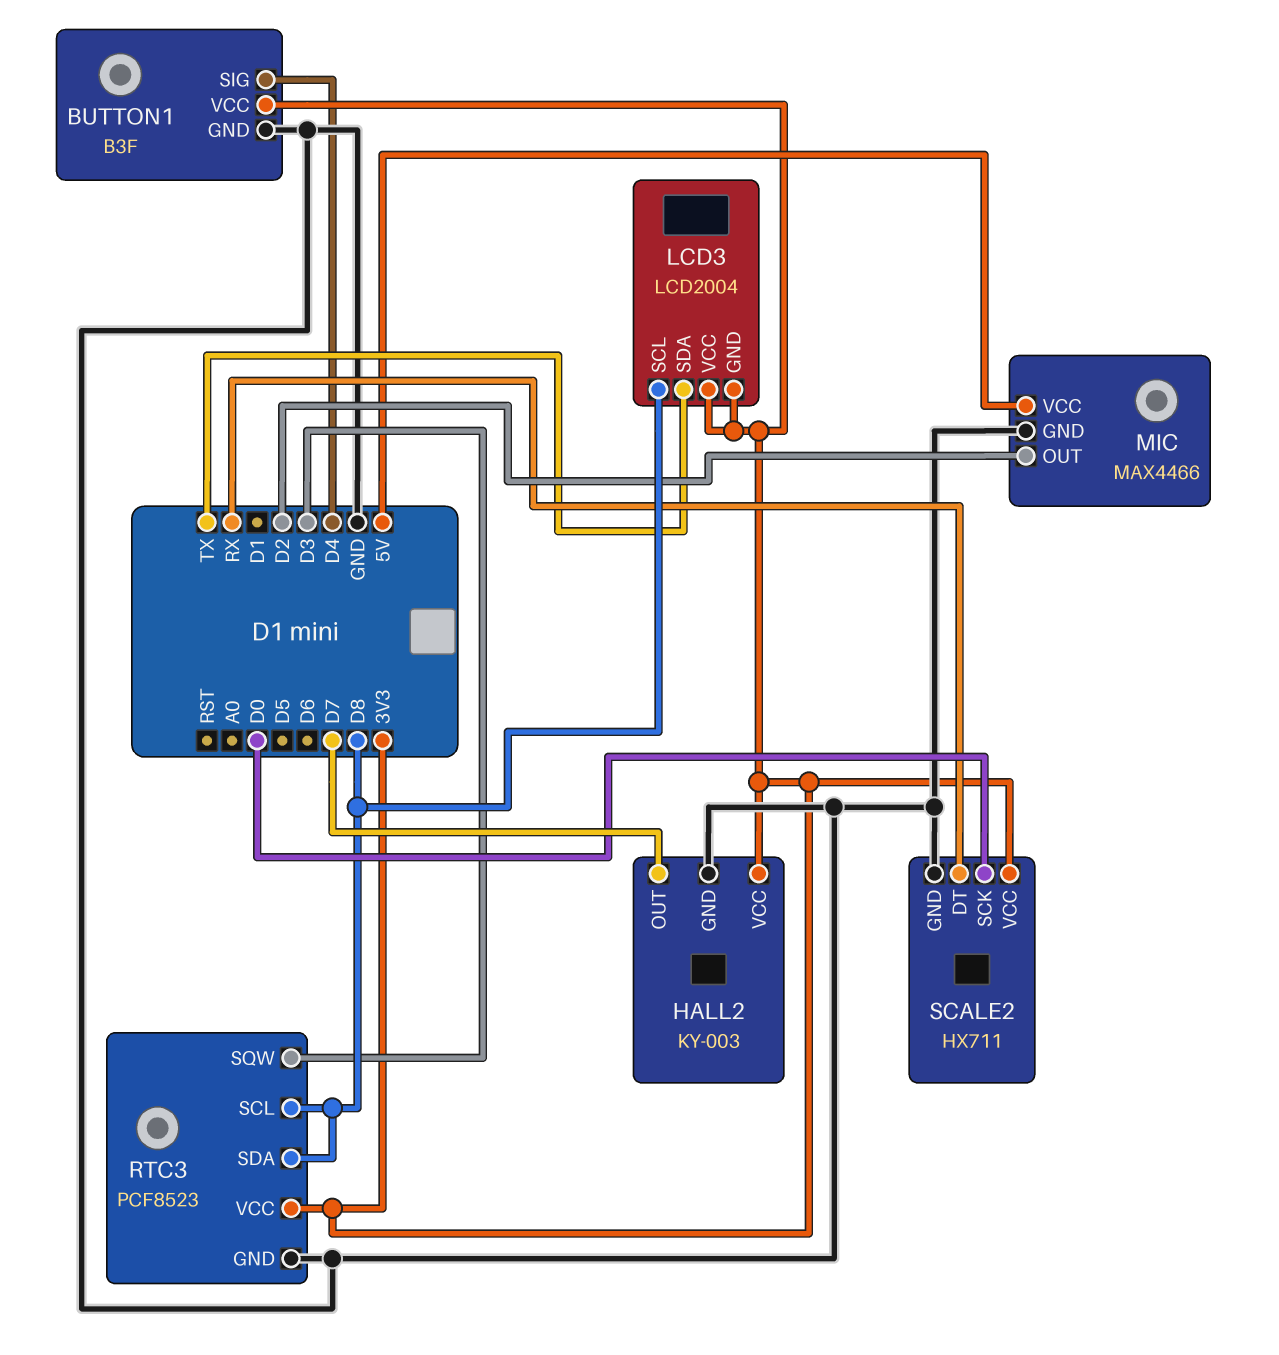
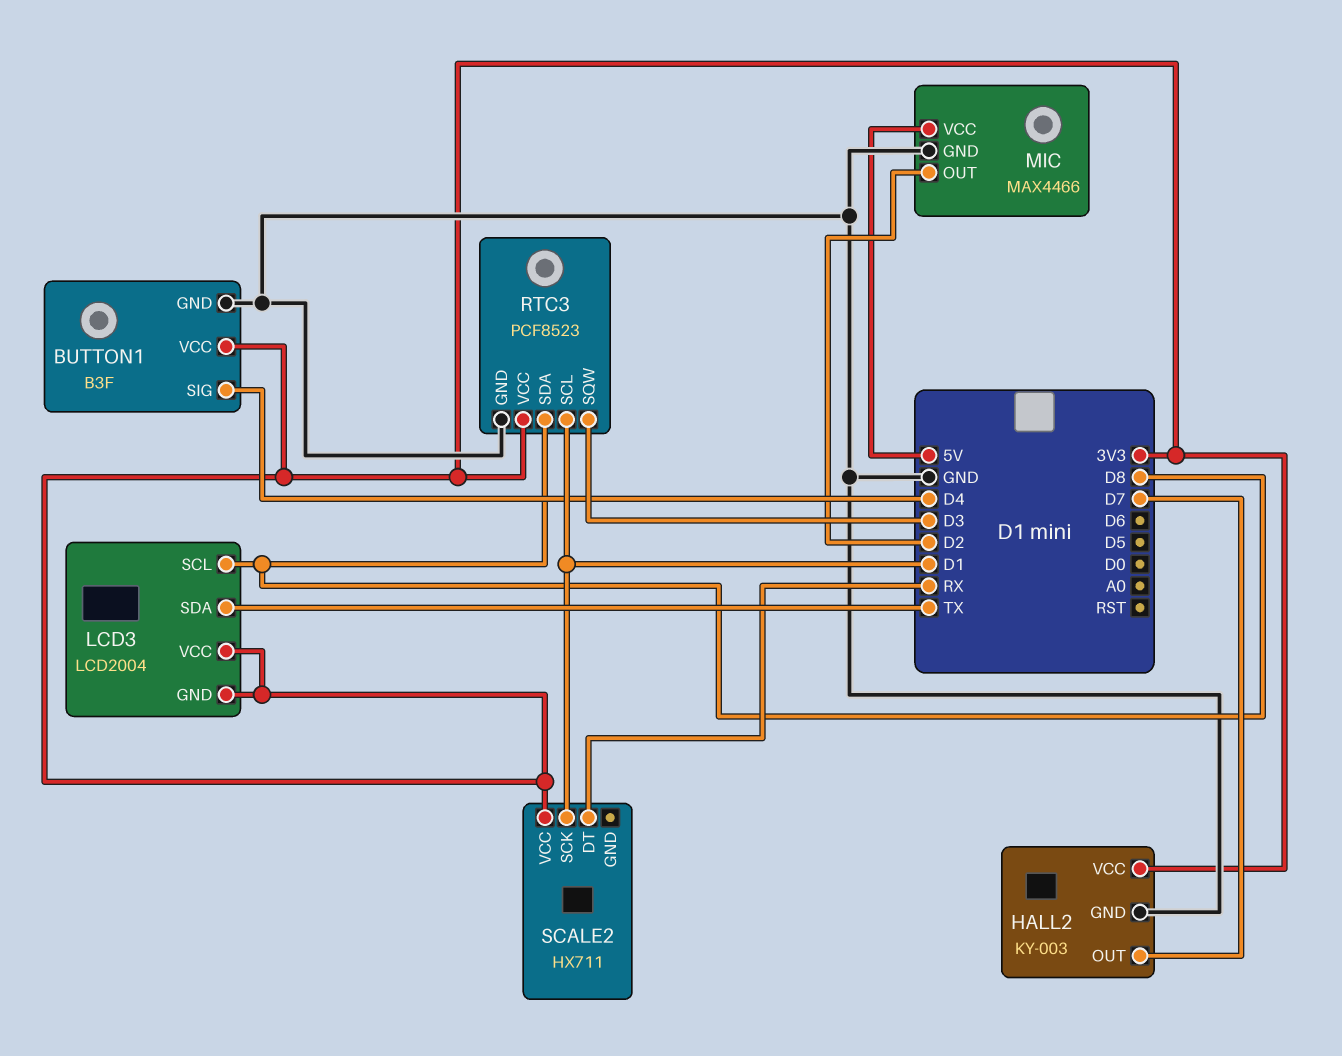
RTC3 pin SCL: D8 -> D1
SCALE2 pin GND: GND -> none
SCALE2 pin SCK: D0 -> D1

